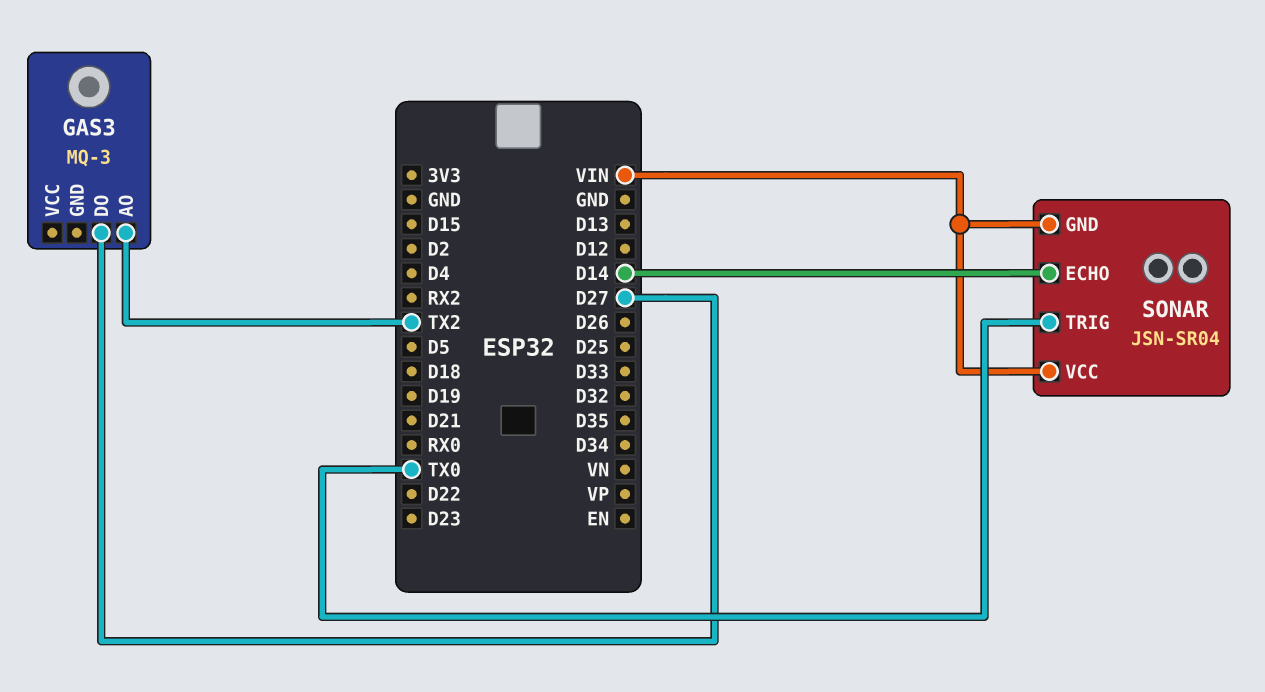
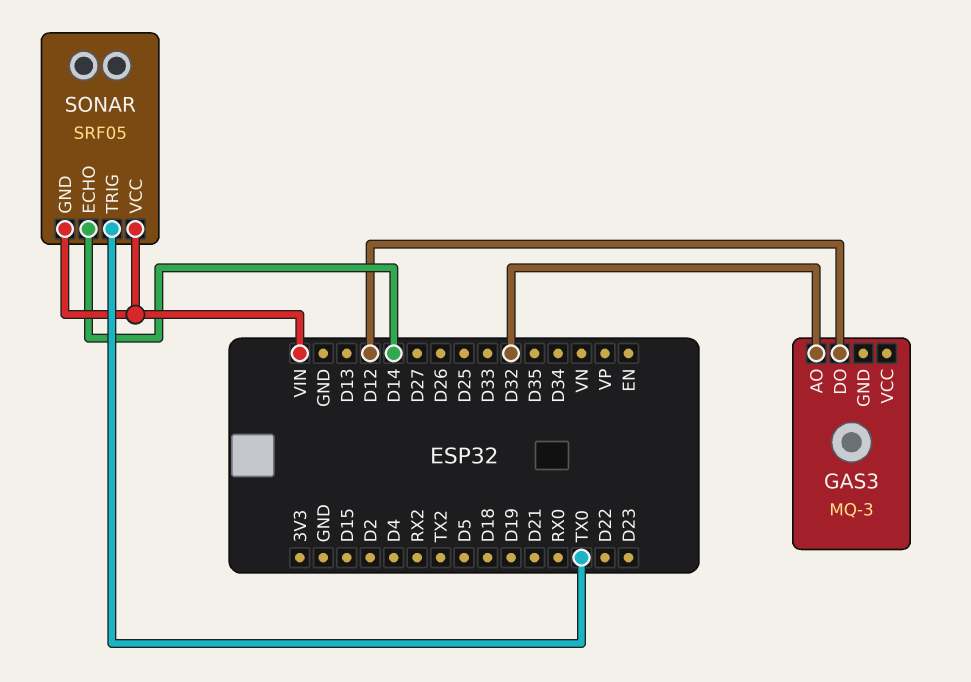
GAS3 pin AO: TX2 -> D32
GAS3 pin DO: D27 -> D12
SONAR: JSN-SR04 -> SRF05

